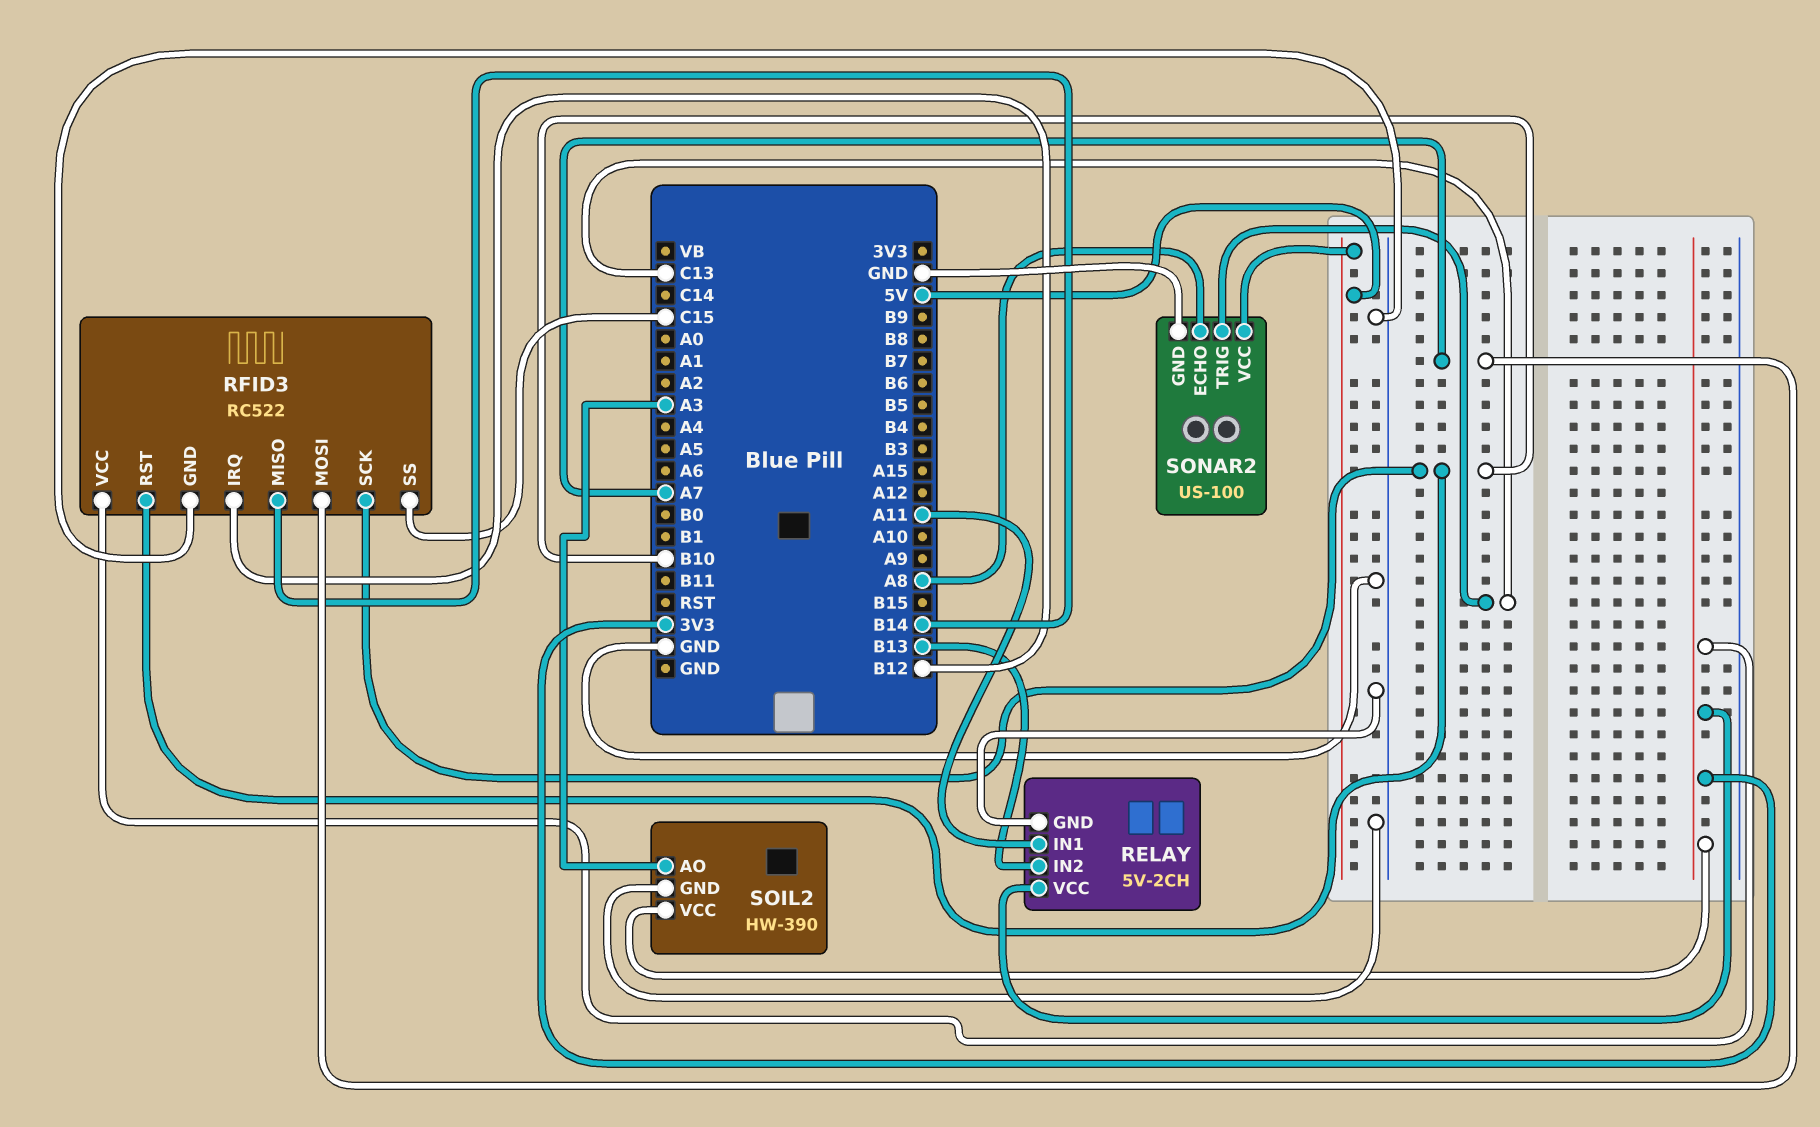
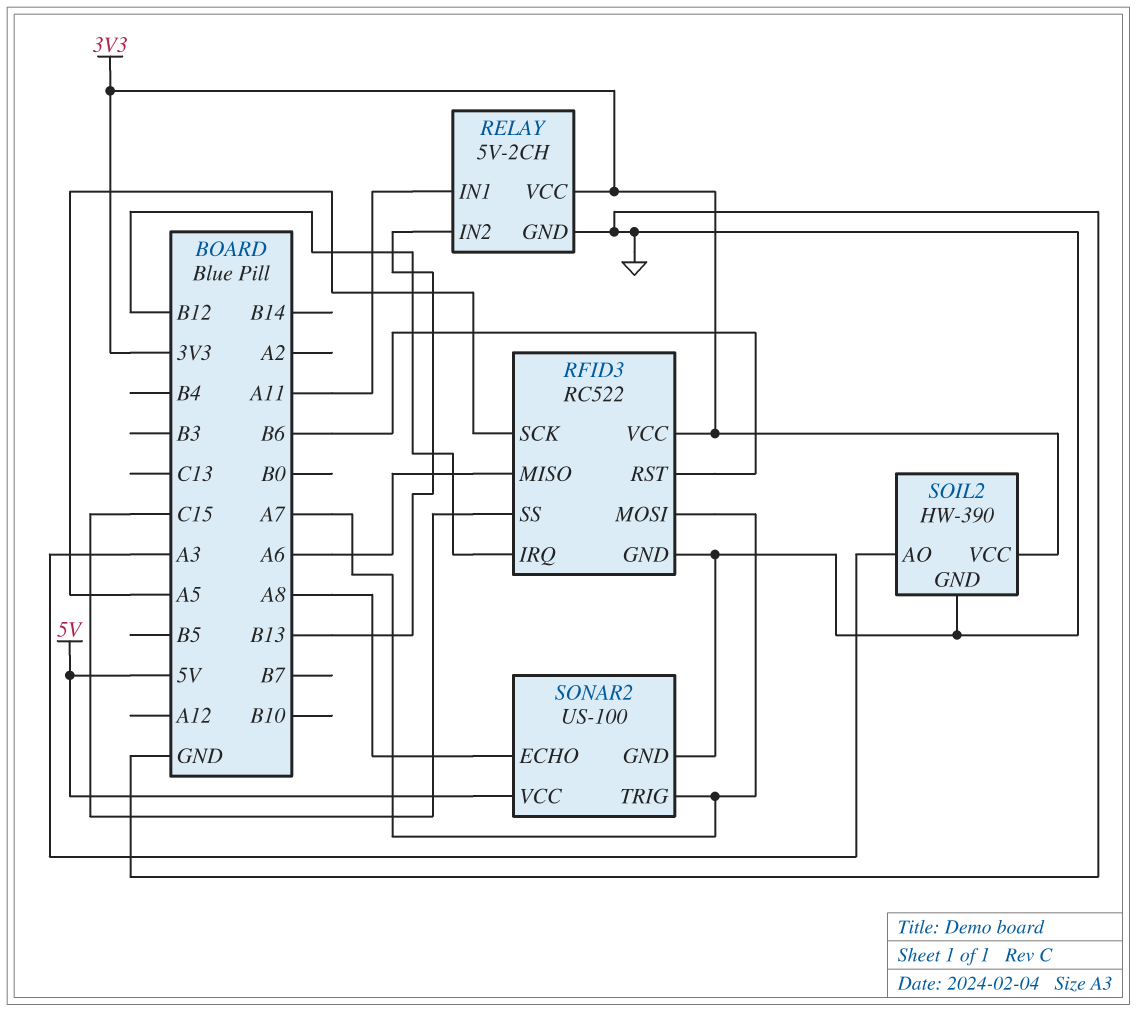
RFID3 pin MISO: B14 -> A6
RFID3 pin RST: B10 -> B6
RFID3 pin SCK: B10 -> A5
SONAR2 pin TRIG: C13 -> A7

